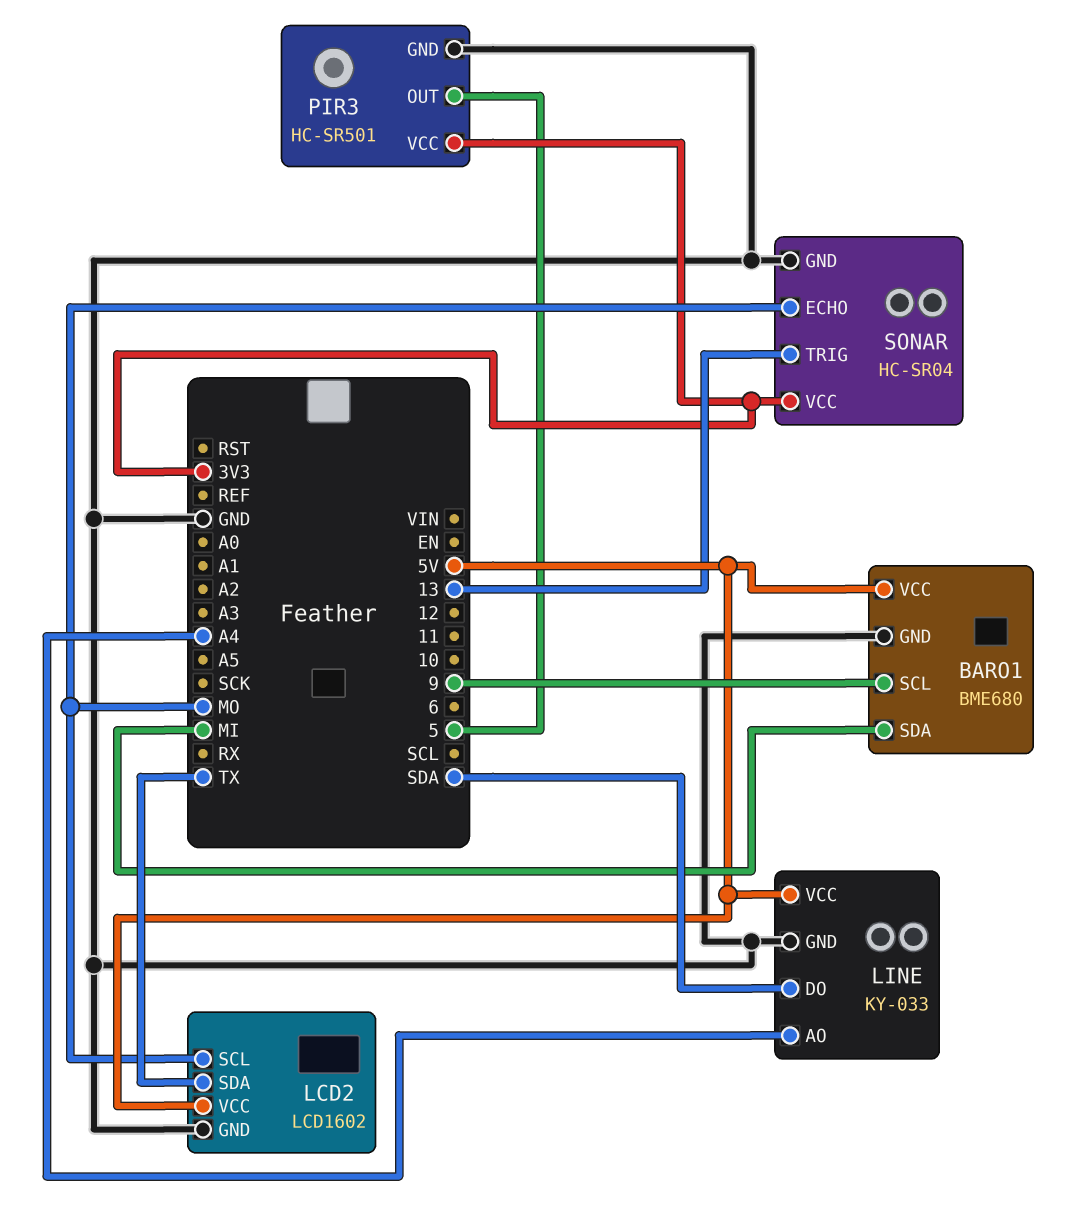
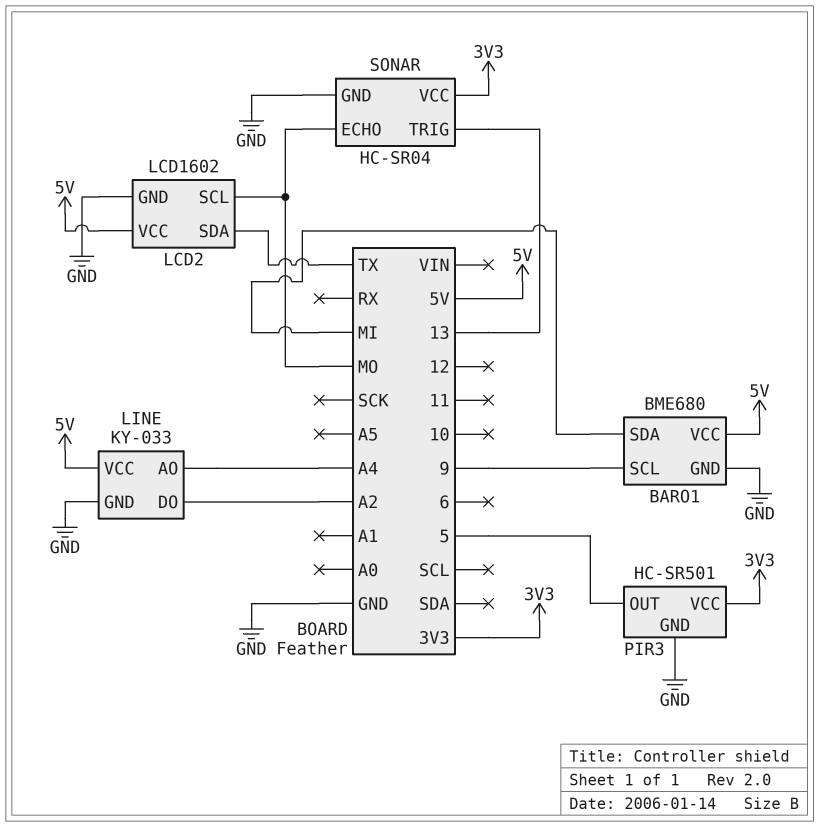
LINE pin DO: SDA -> A2

